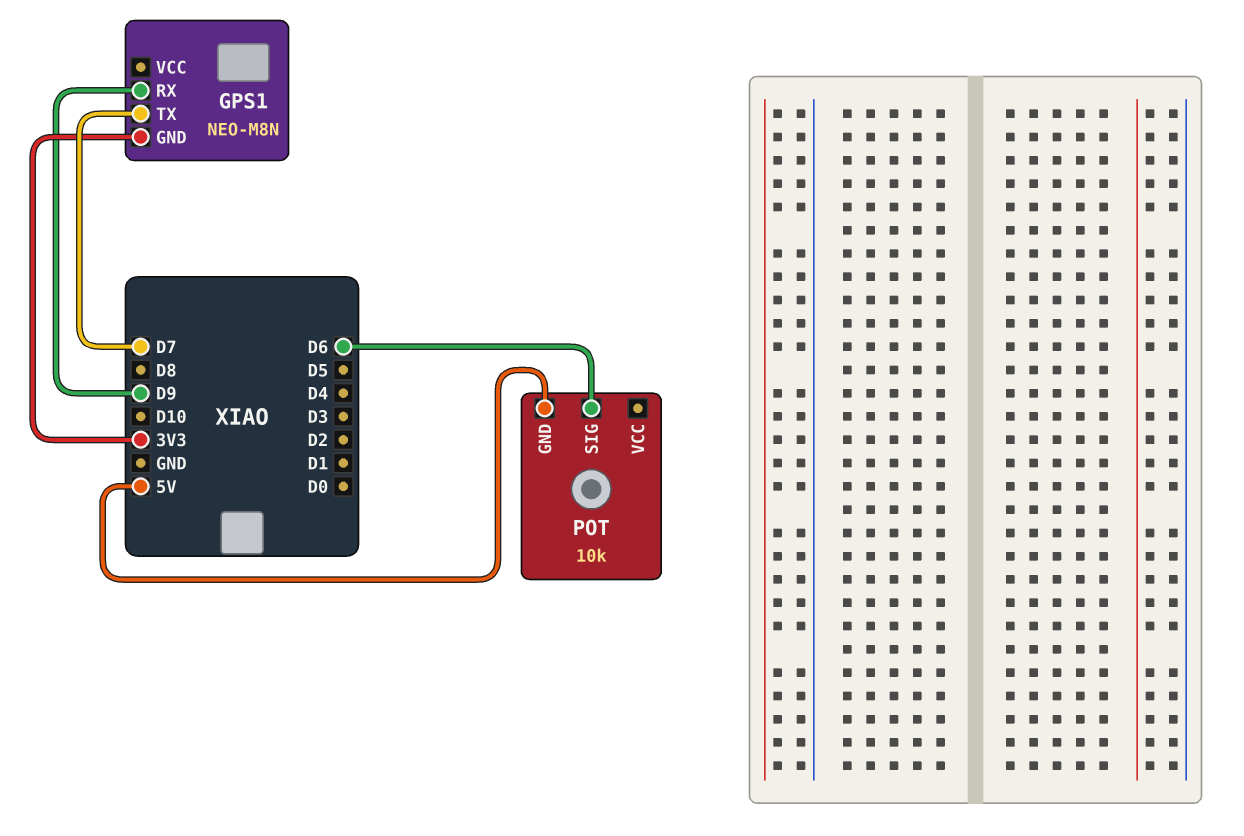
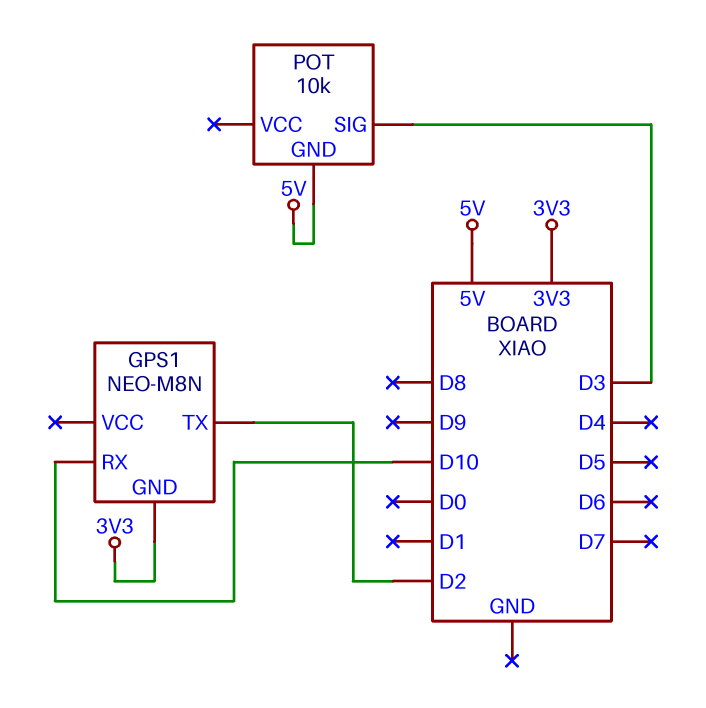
GPS1 pin RX: D9 -> D10
GPS1 pin TX: D7 -> D2
POT pin SIG: D6 -> D3

